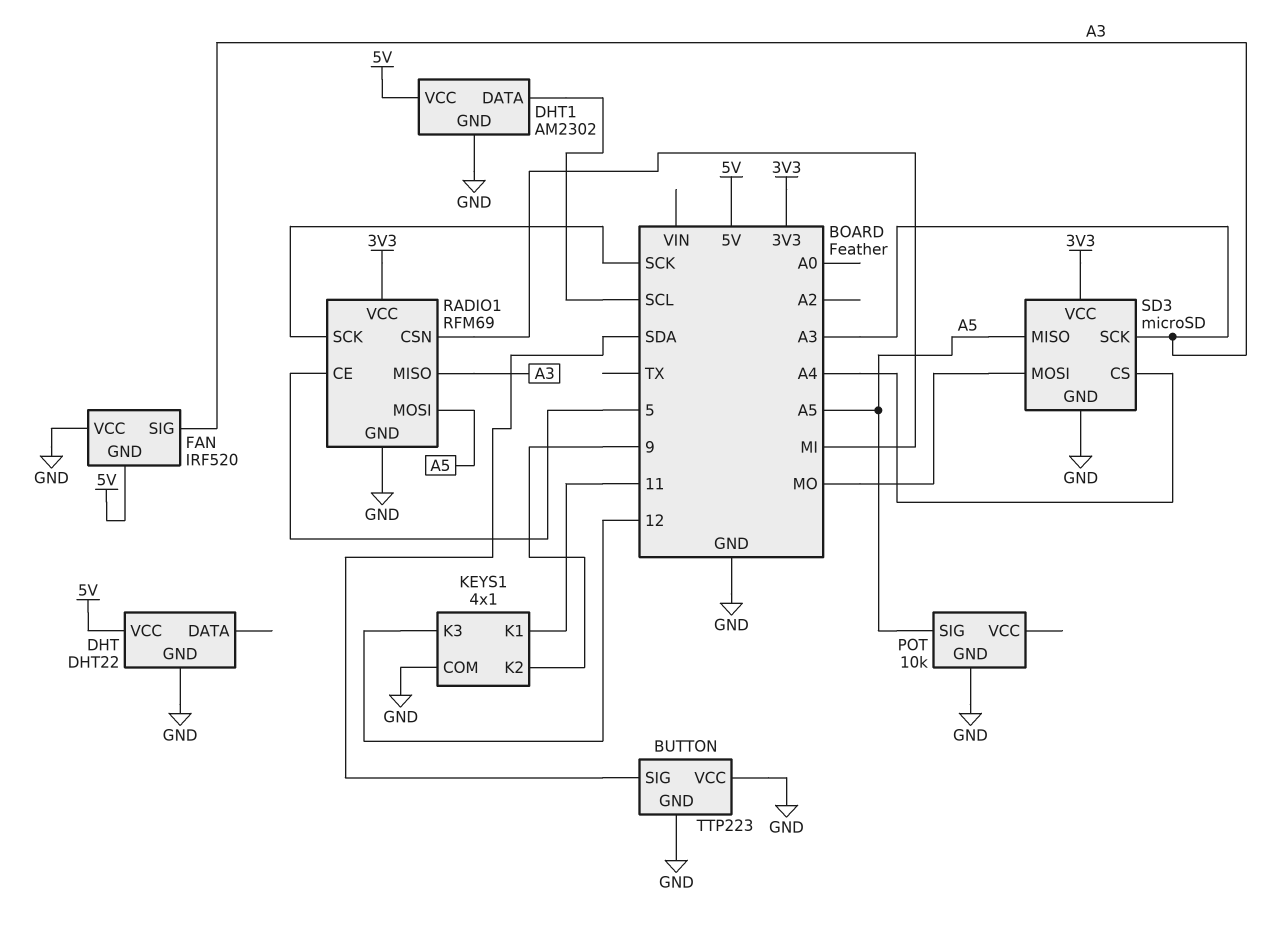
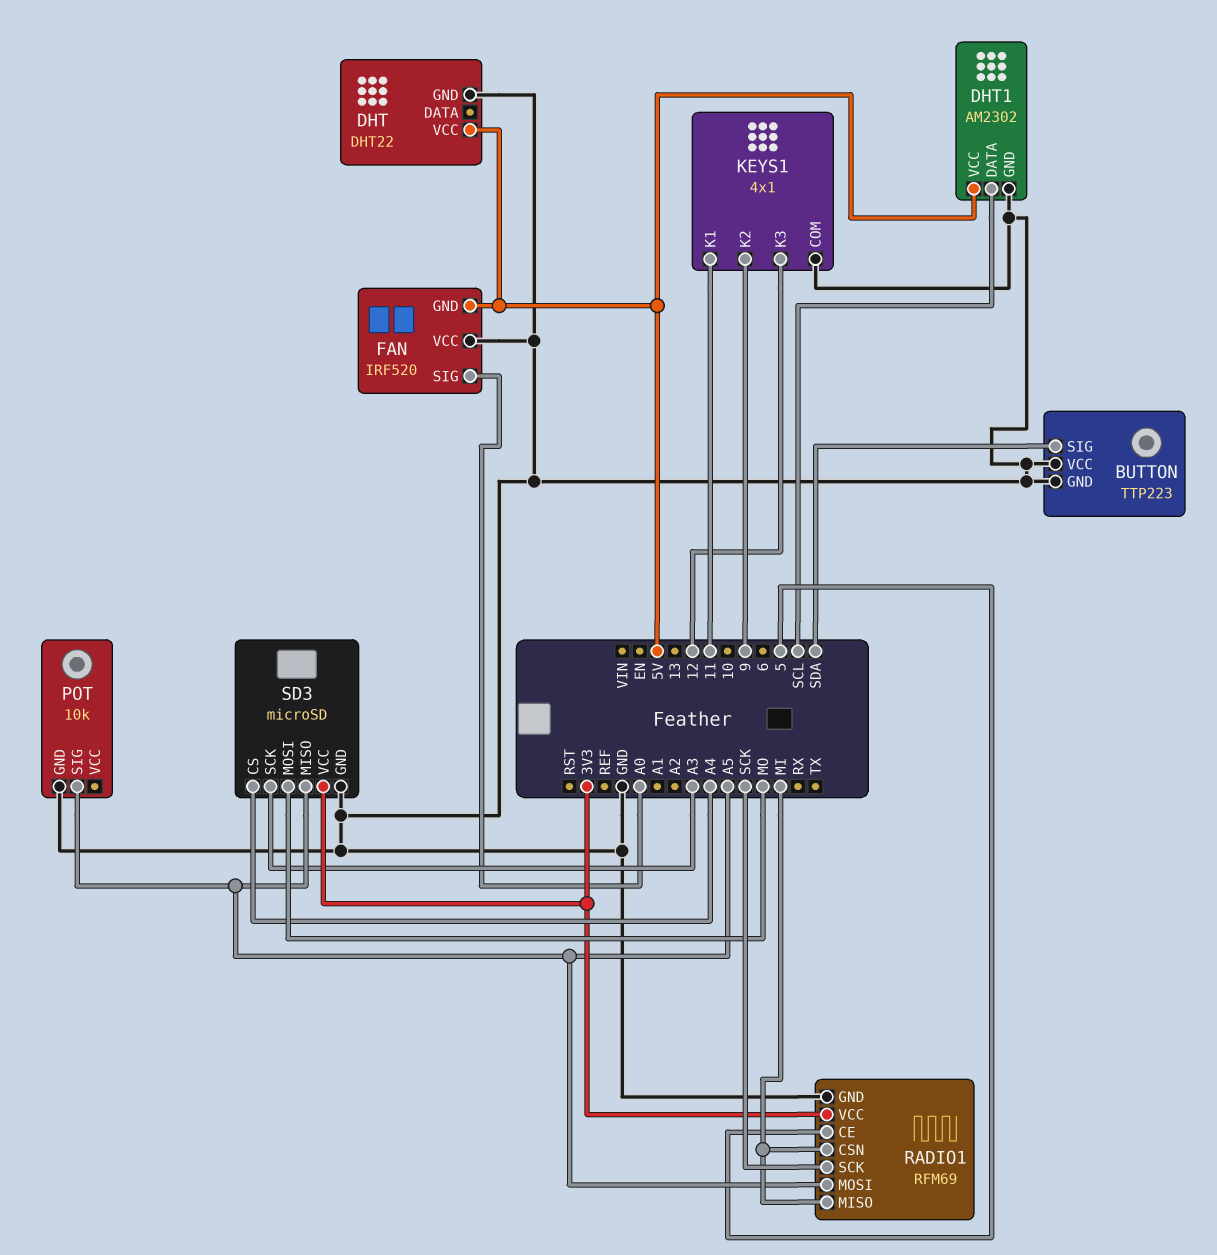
FAN pin SIG: A3 -> A0
RADIO1 pin MISO: A3 -> MI

